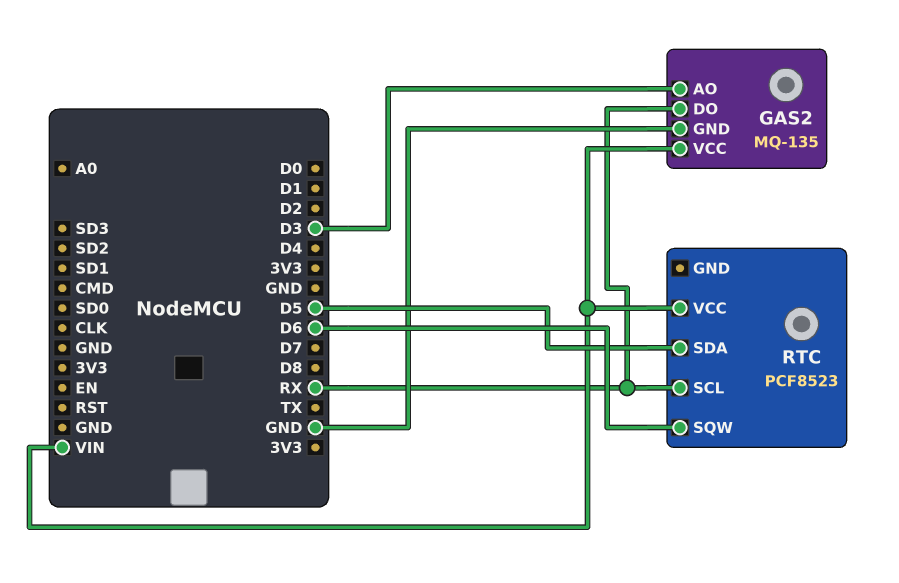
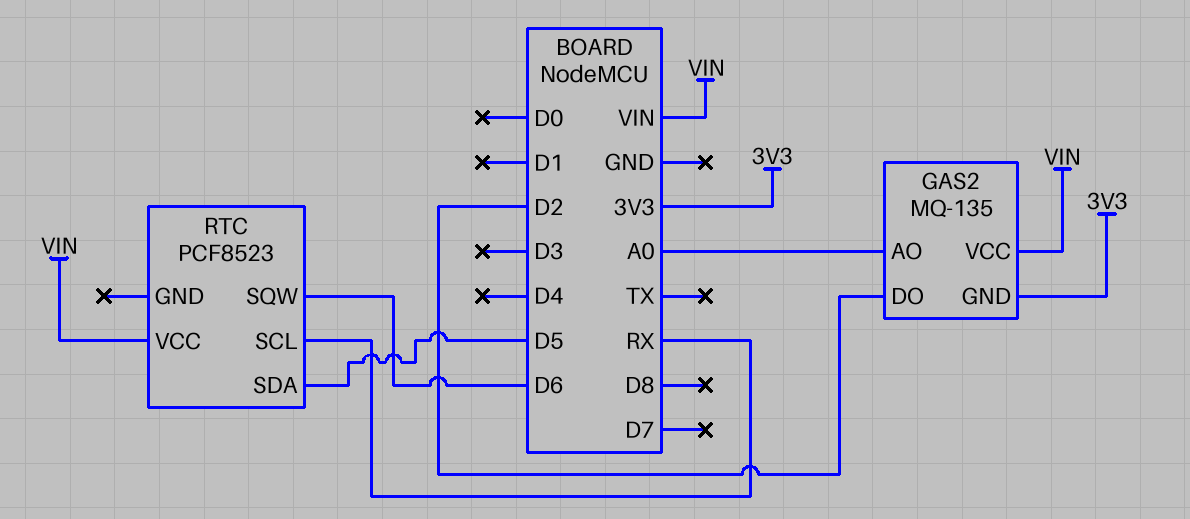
GAS2 pin AO: D3 -> A0
GAS2 pin DO: RX -> D2
GAS2 pin GND: GND -> 3V3

